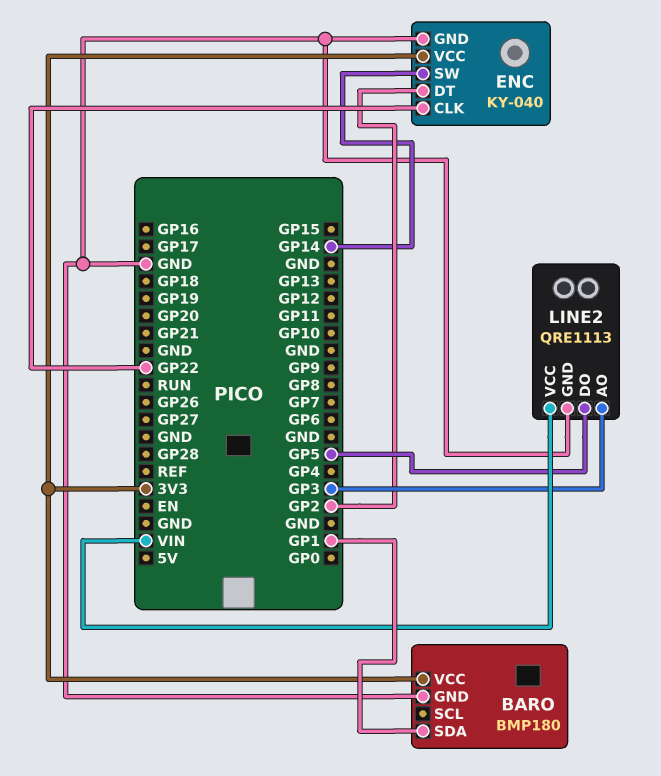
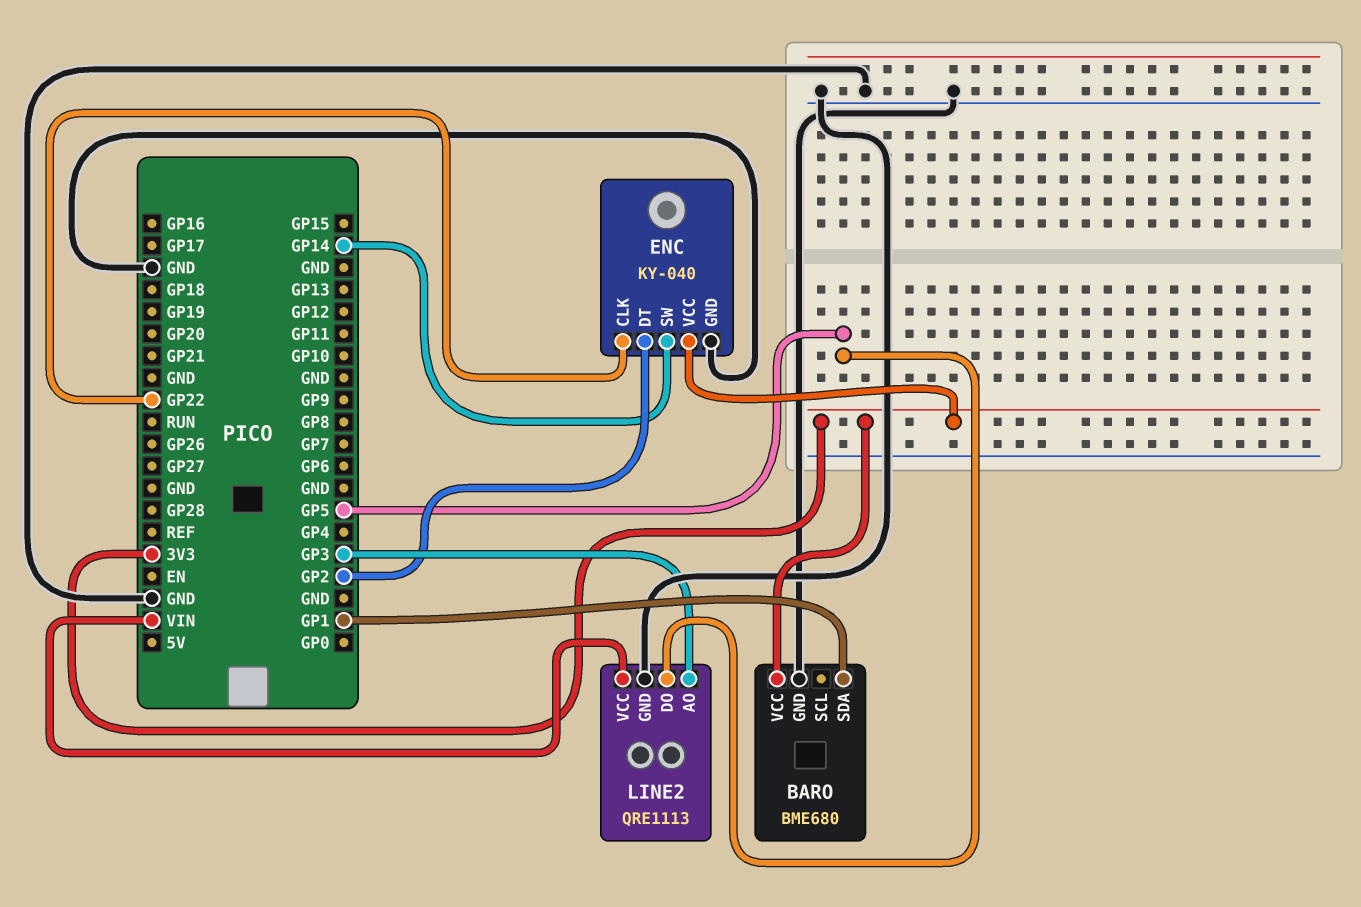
BARO: BMP180 -> BME680

